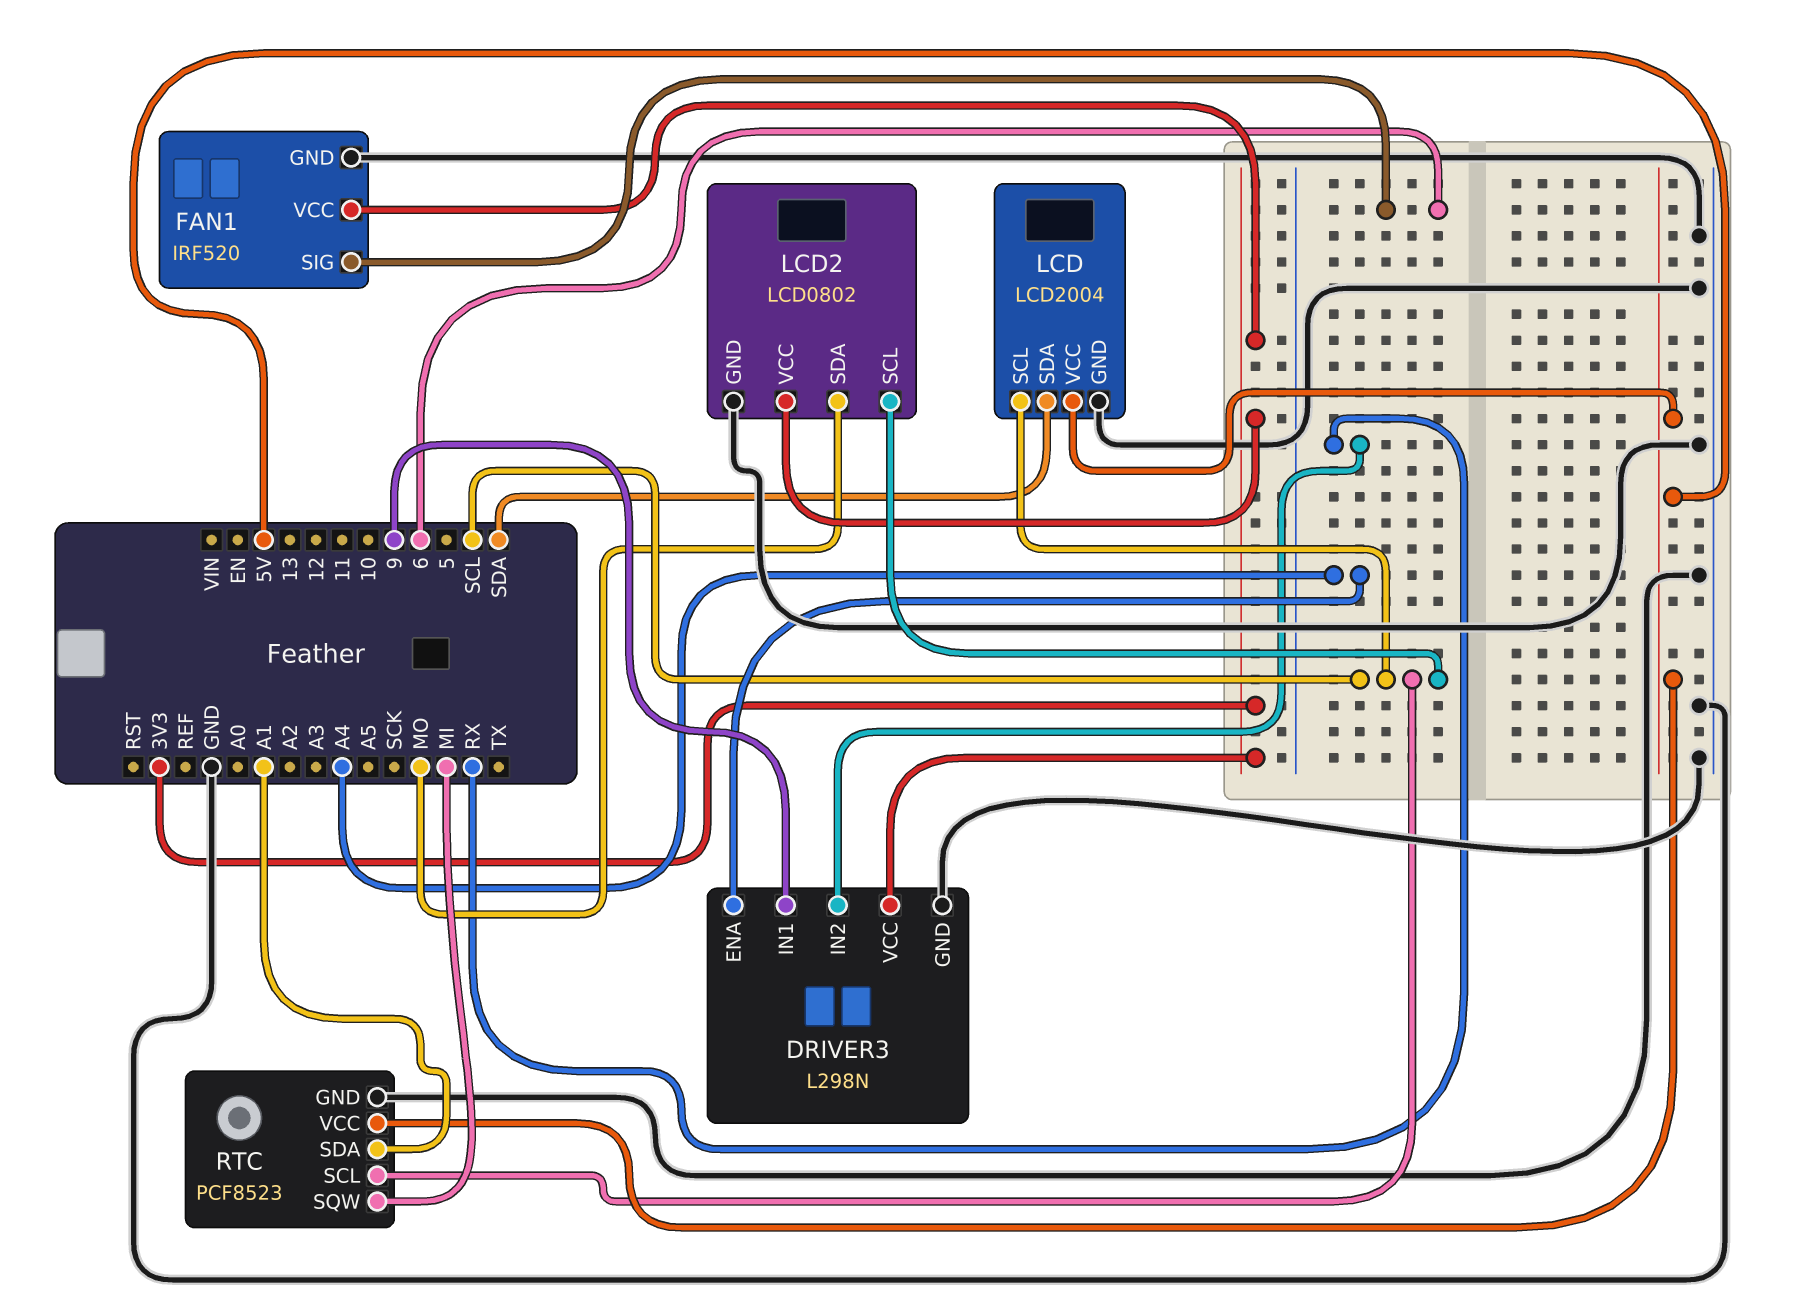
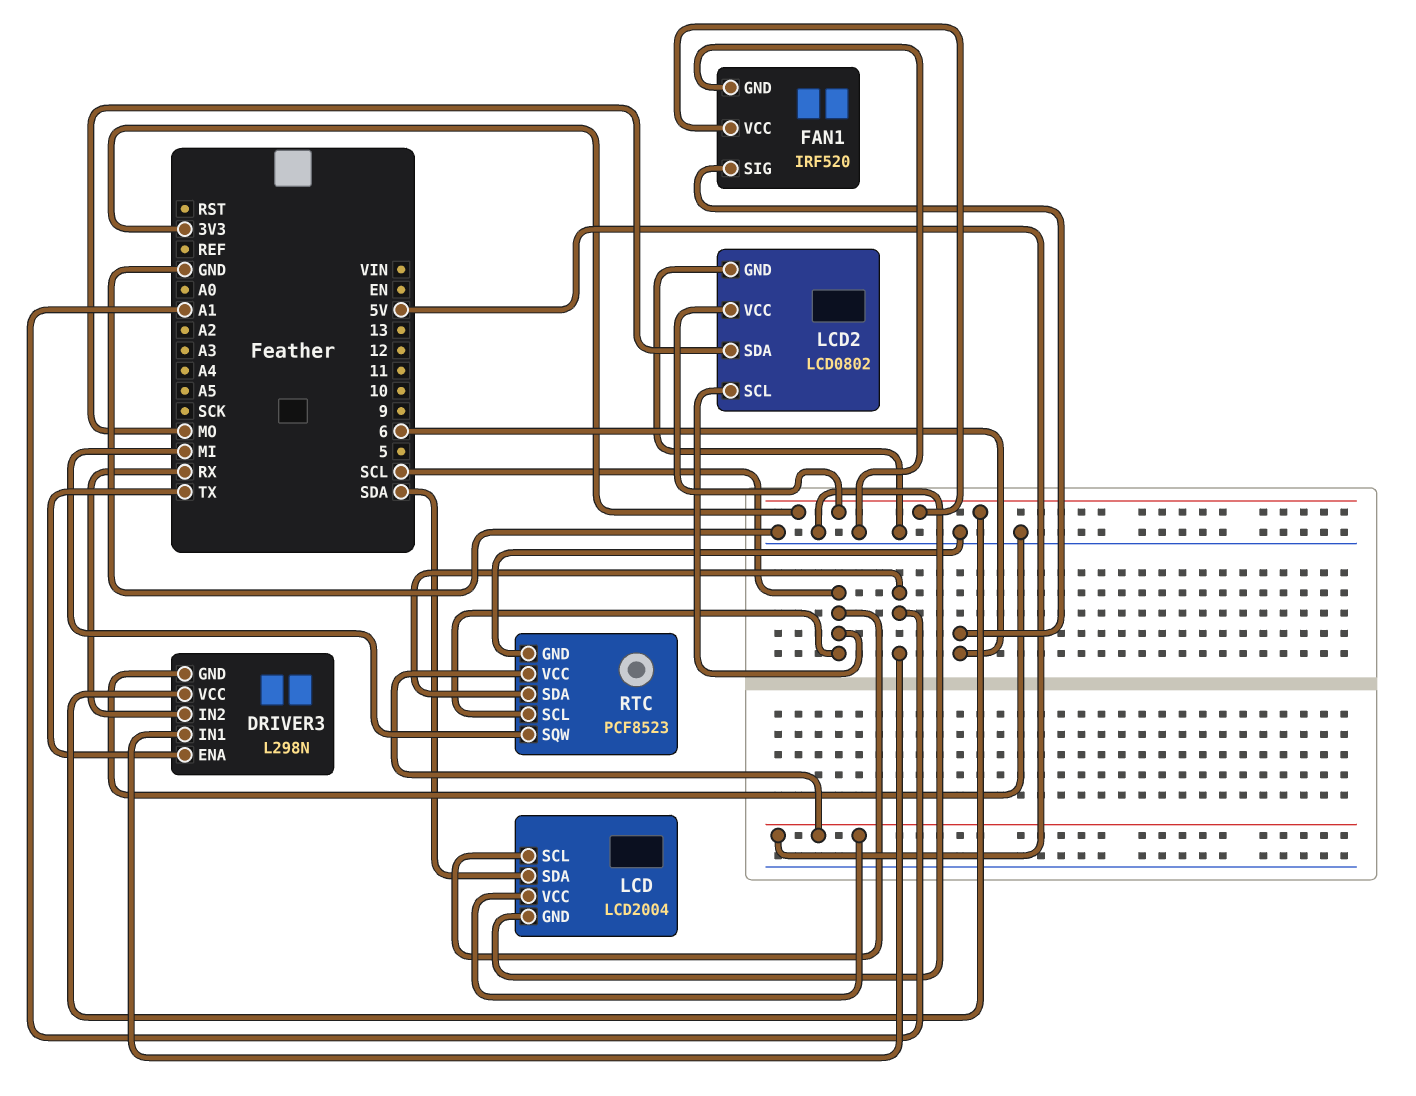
DRIVER3 pin ENA: A4 -> TX
DRIVER3 pin IN1: 9 -> A1

